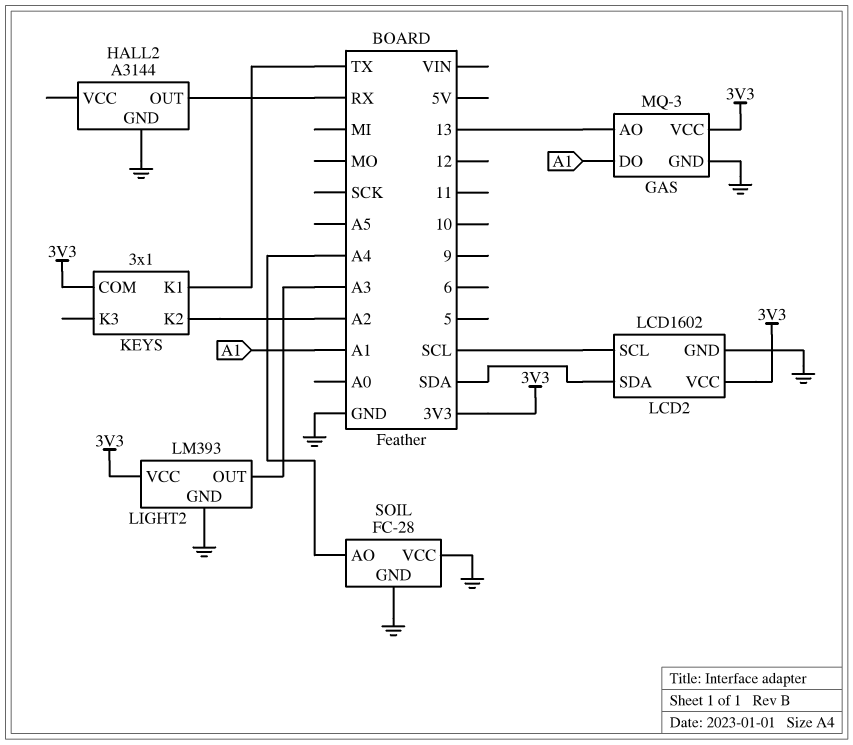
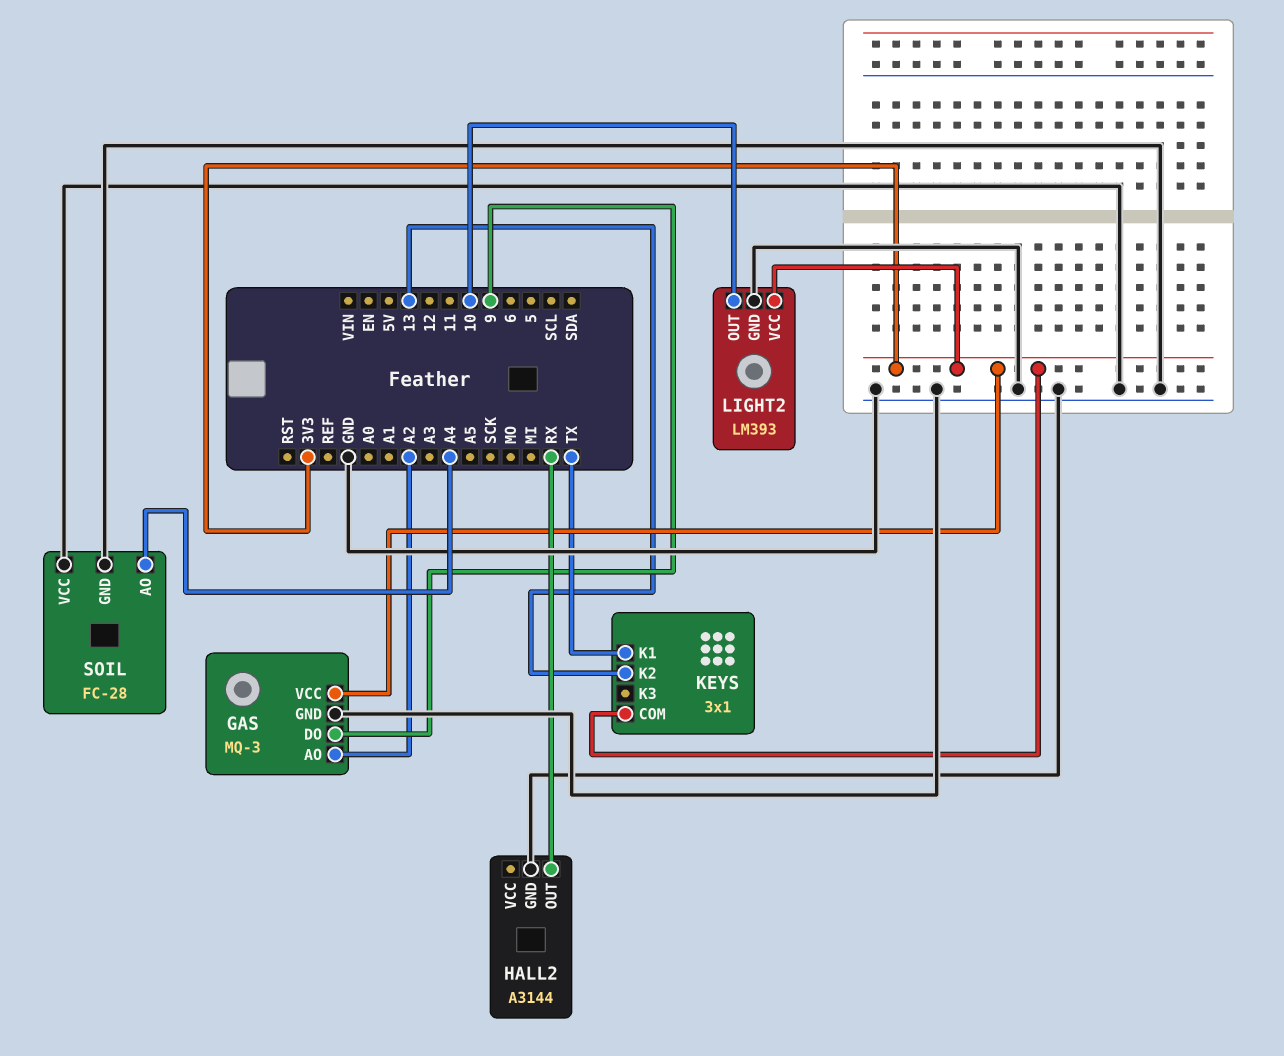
GAS pin AO: 13 -> A2
GAS pin DO: A1 -> 9
KEYS pin K2: A2 -> 13
LCD2: LCD1602 -> none
LCD2 pin GND: GND -> none
LCD2 pin SCL: SCL -> none
LCD2 pin SDA: SDA -> none
LCD2 pin VCC: 3V3 -> none
LIGHT2 pin OUT: A3 -> 10

